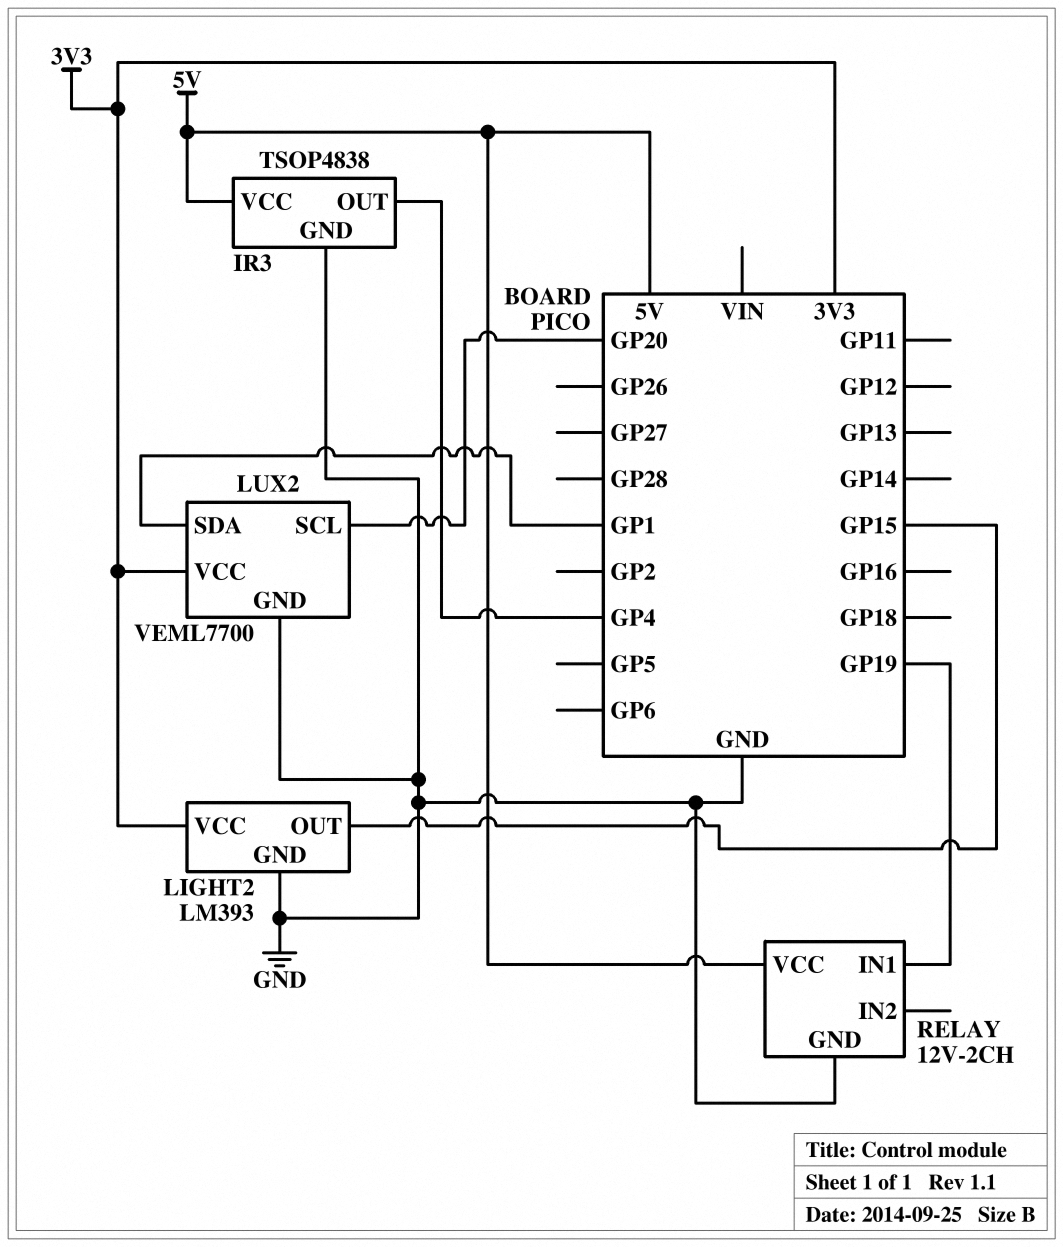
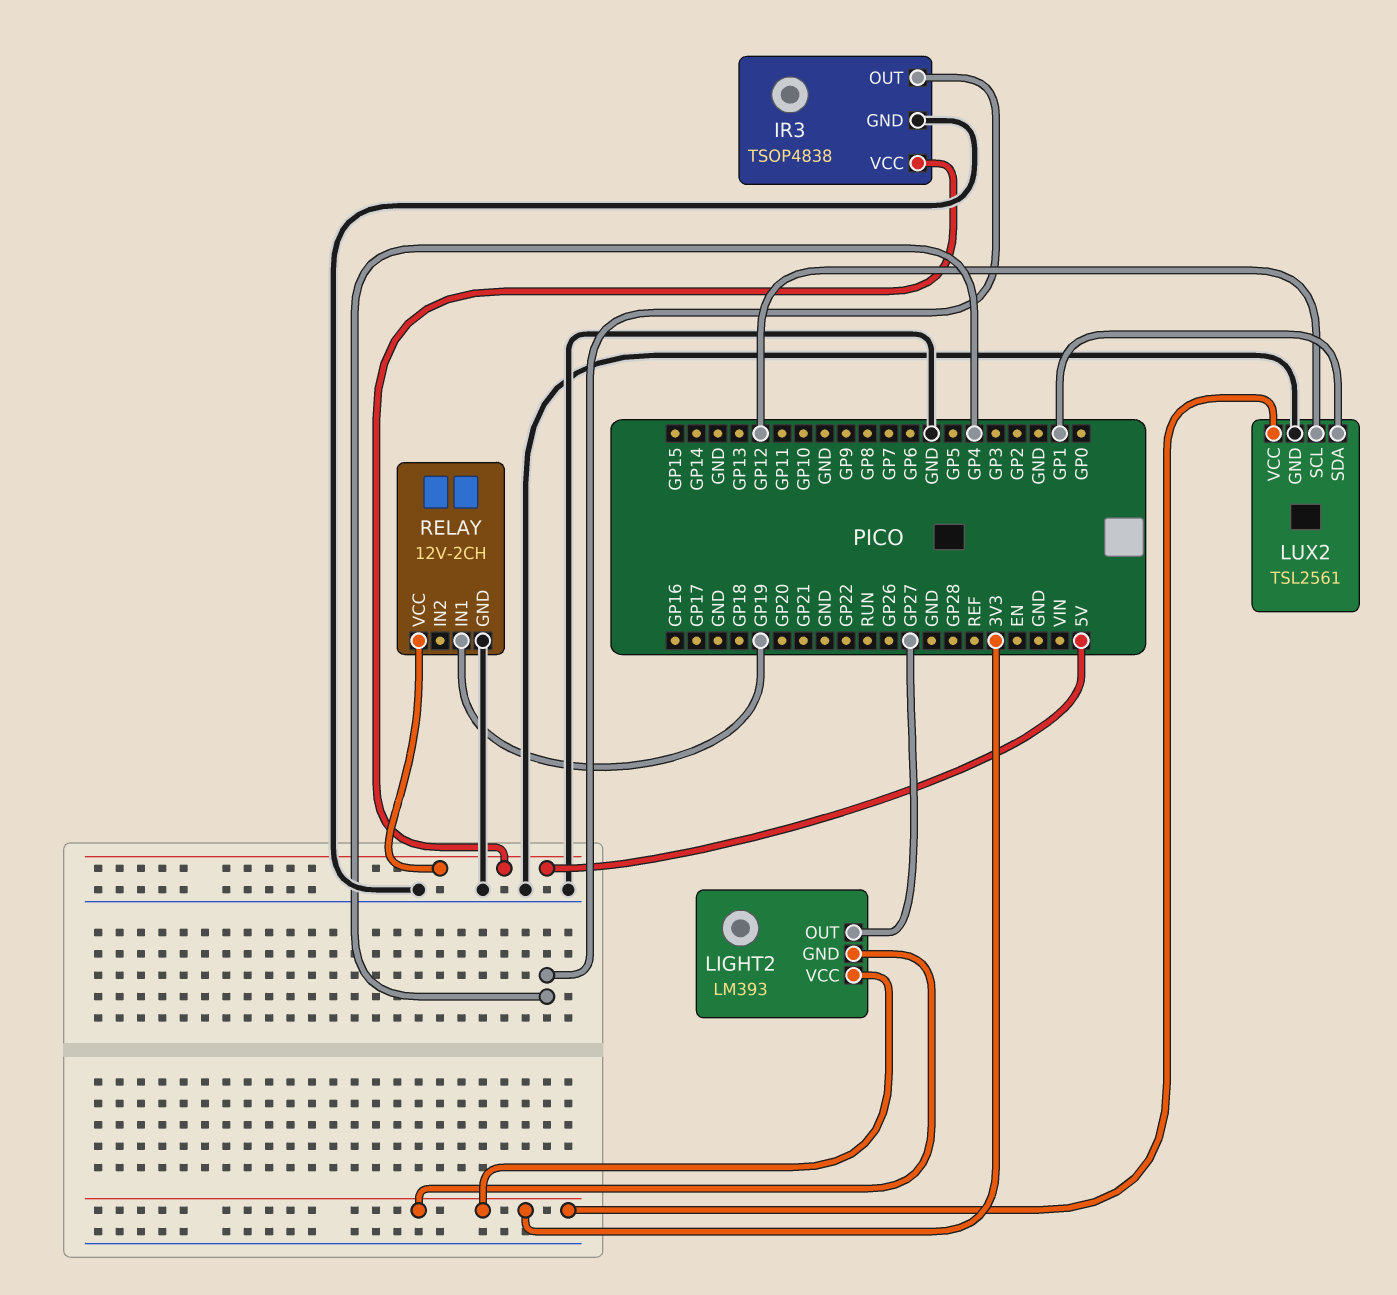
LIGHT2 pin GND: GND -> 3V3
LIGHT2 pin OUT: GP15 -> GP27
LUX2: VEML7700 -> TSL2561
LUX2 pin SCL: GP20 -> GP12

